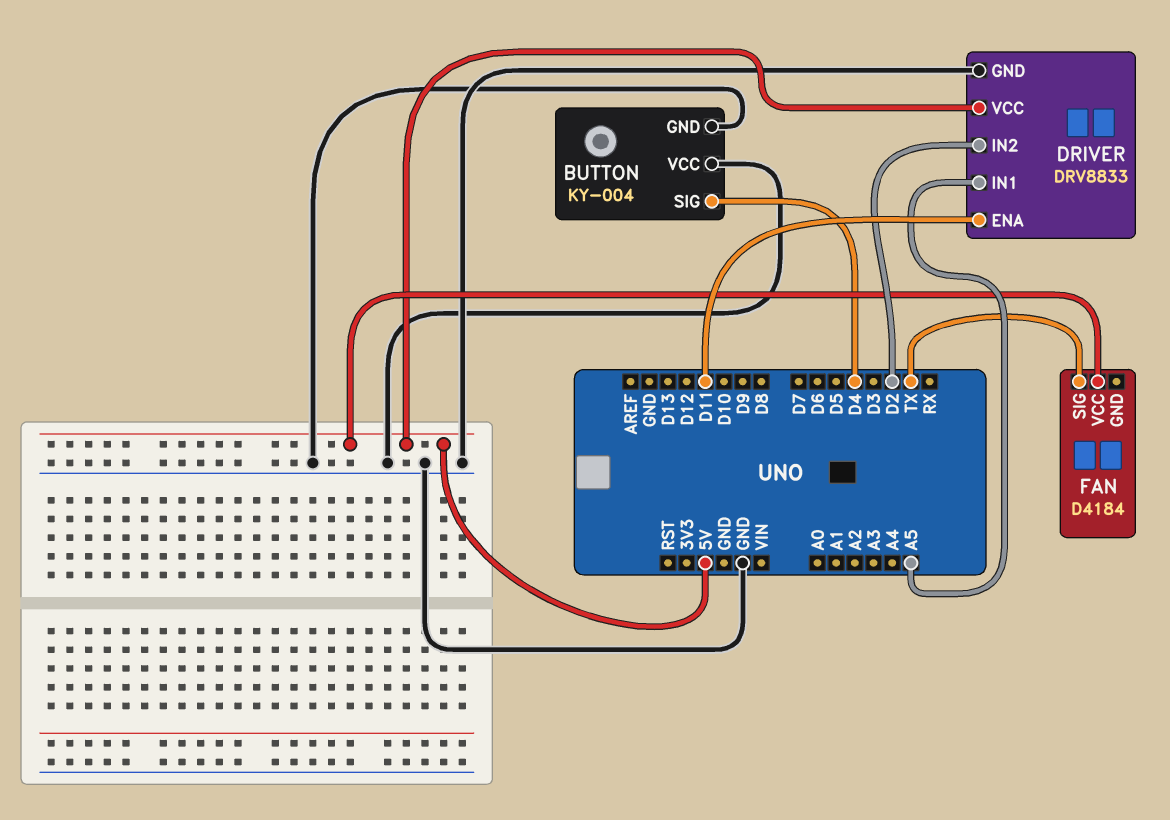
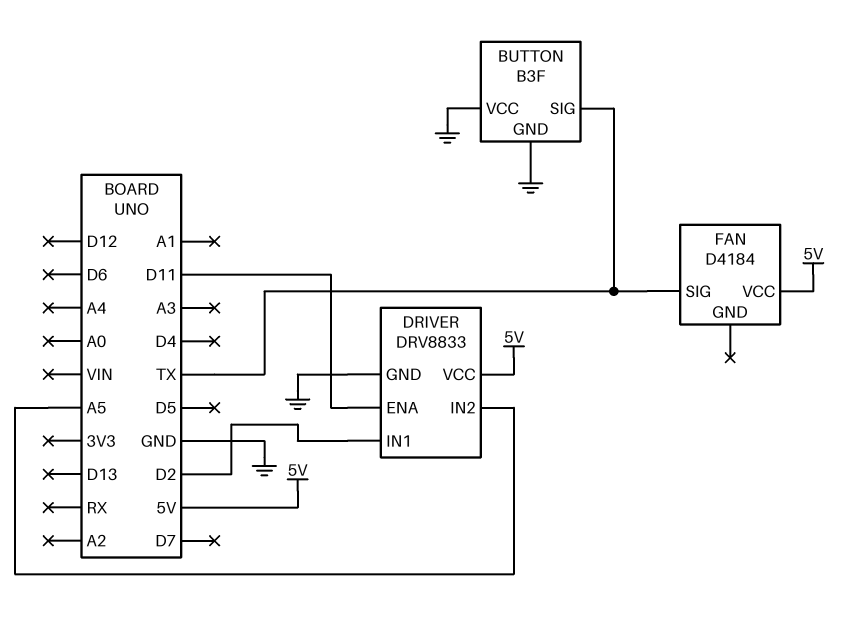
BUTTON: KY-004 -> B3F
BUTTON pin SIG: D4 -> TX
DRIVER pin IN1: A5 -> D2
DRIVER pin IN2: D2 -> A5

